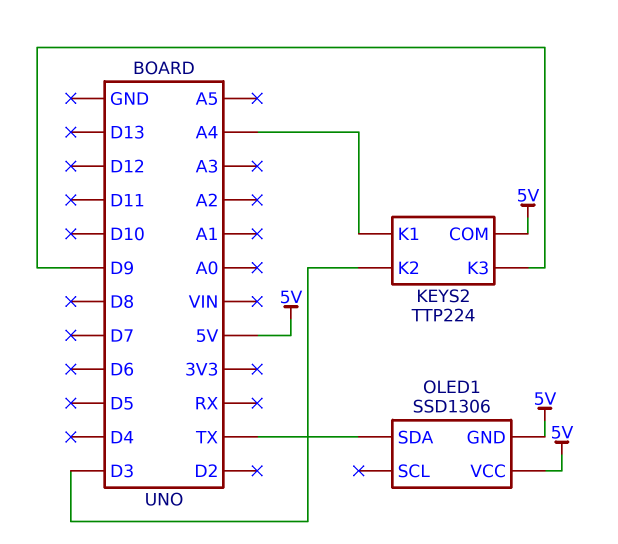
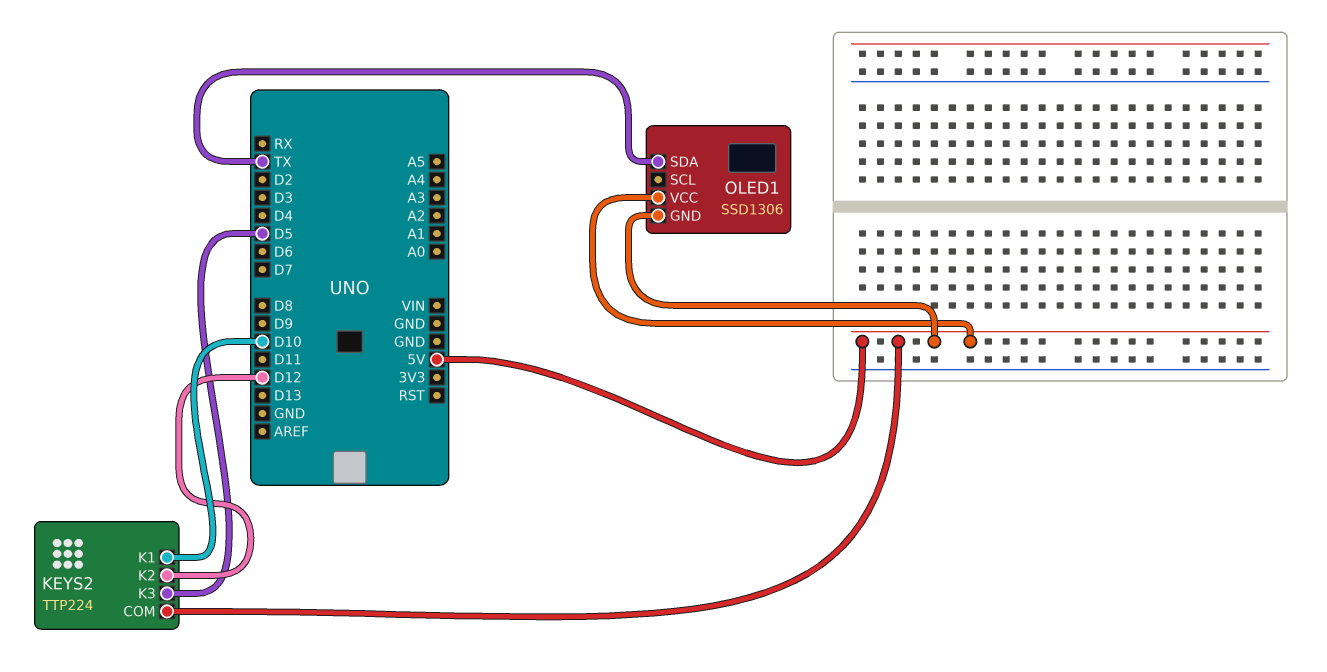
KEYS2 pin K1: A4 -> D10
KEYS2 pin K2: D3 -> D12
KEYS2 pin K3: D9 -> D5

